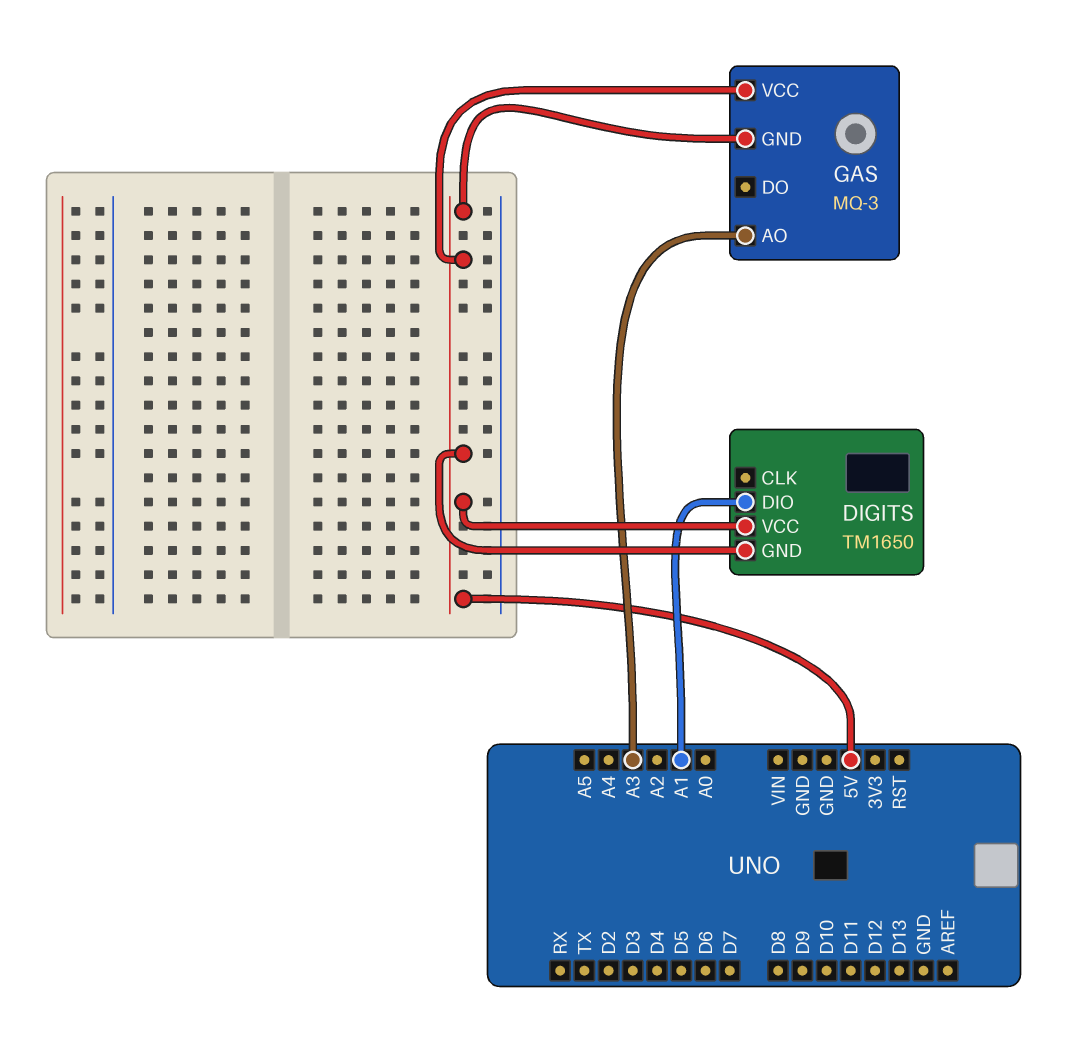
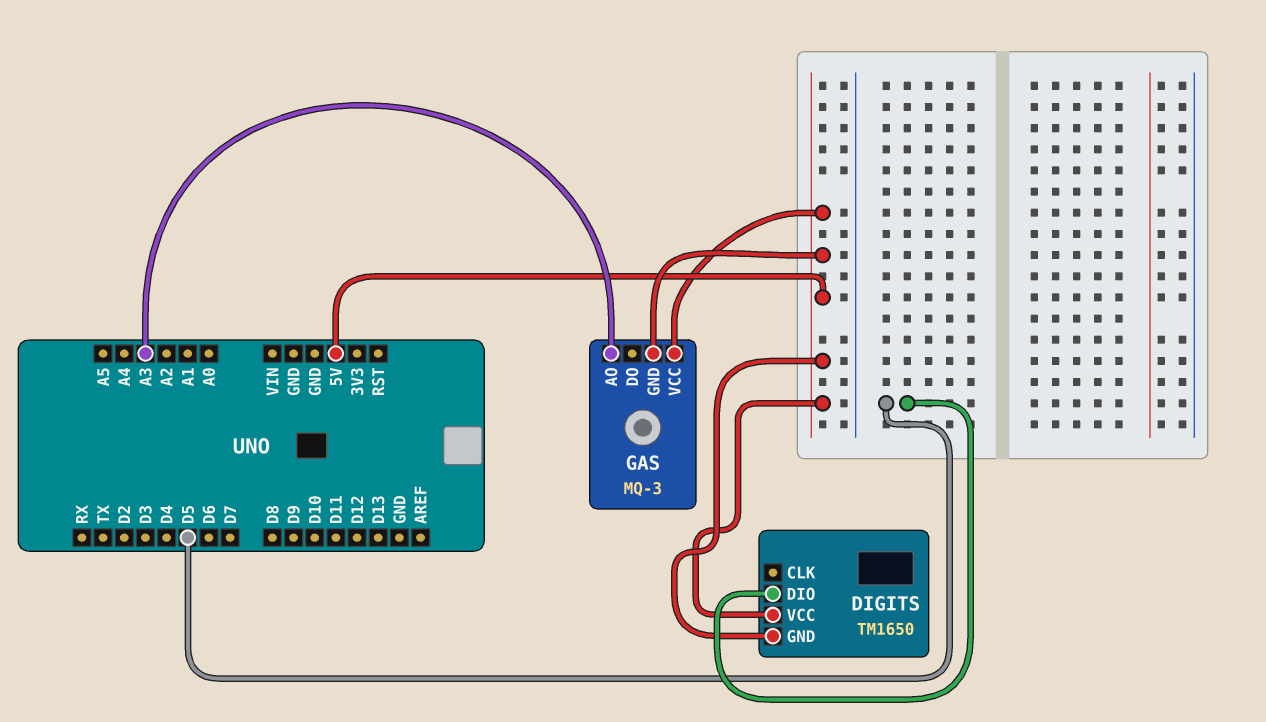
DIGITS pin DIO: A1 -> D5

